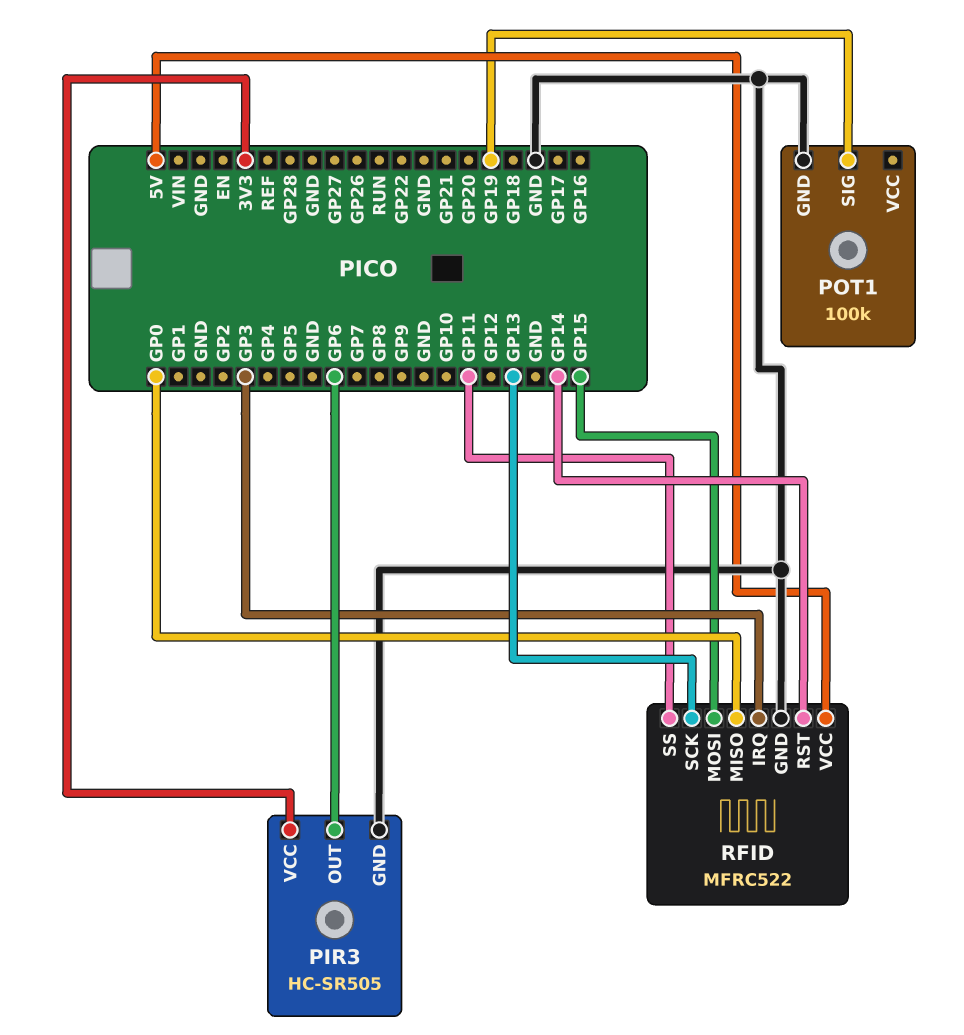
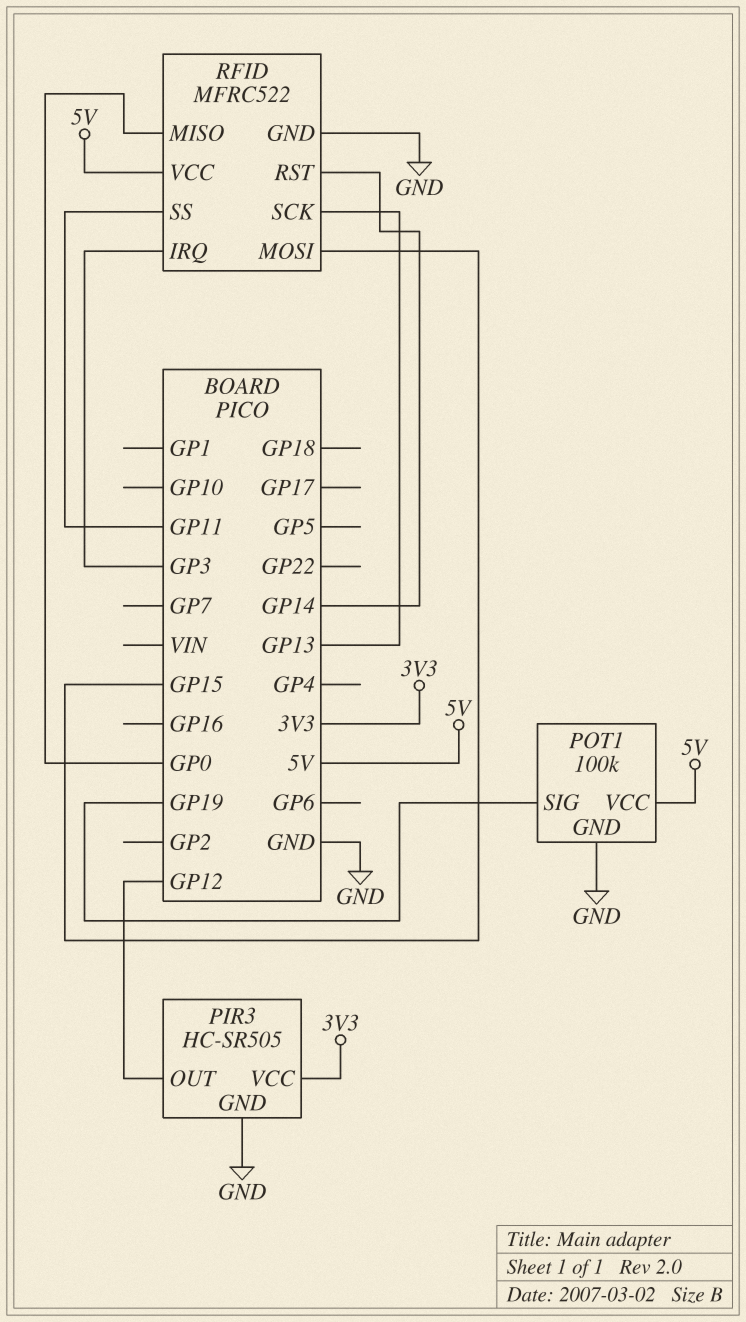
PIR3 pin OUT: GP6 -> GP12
POT1 pin VCC: none -> 5V

